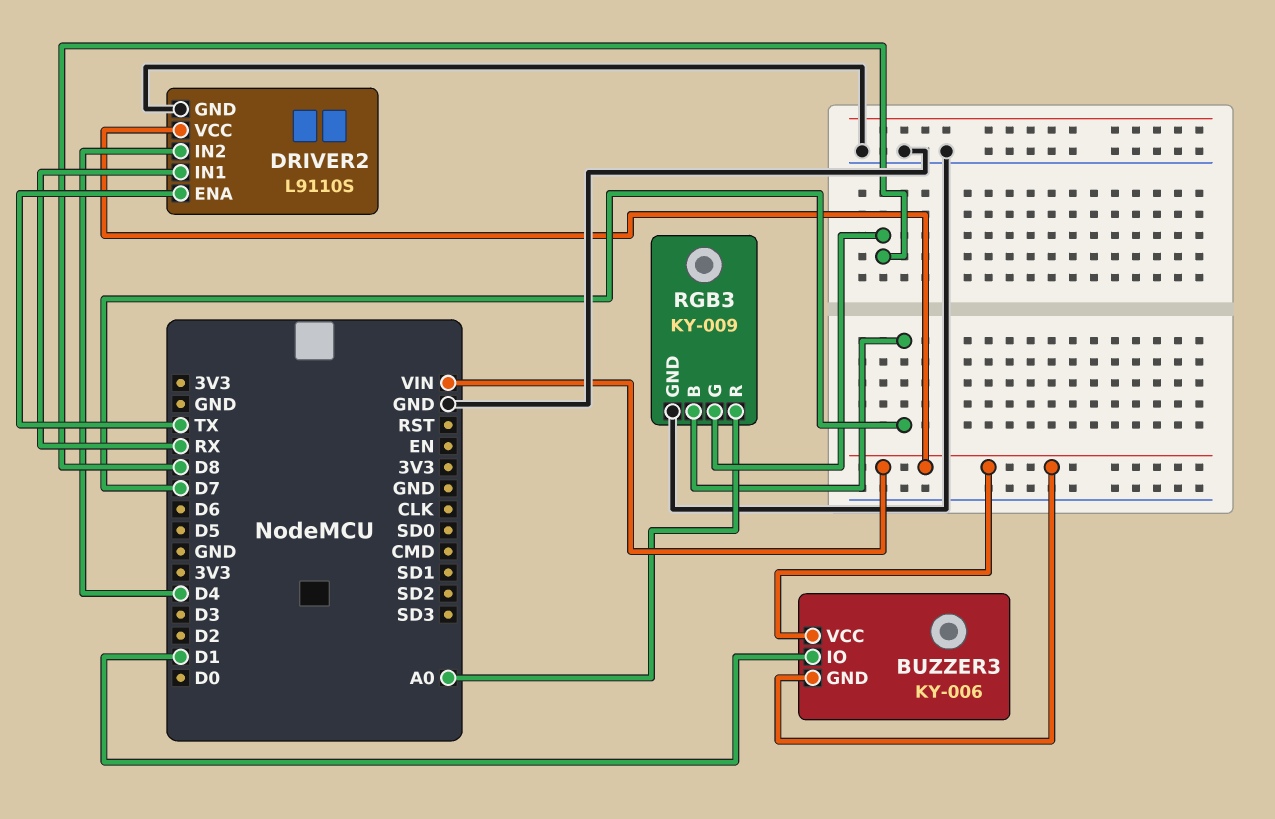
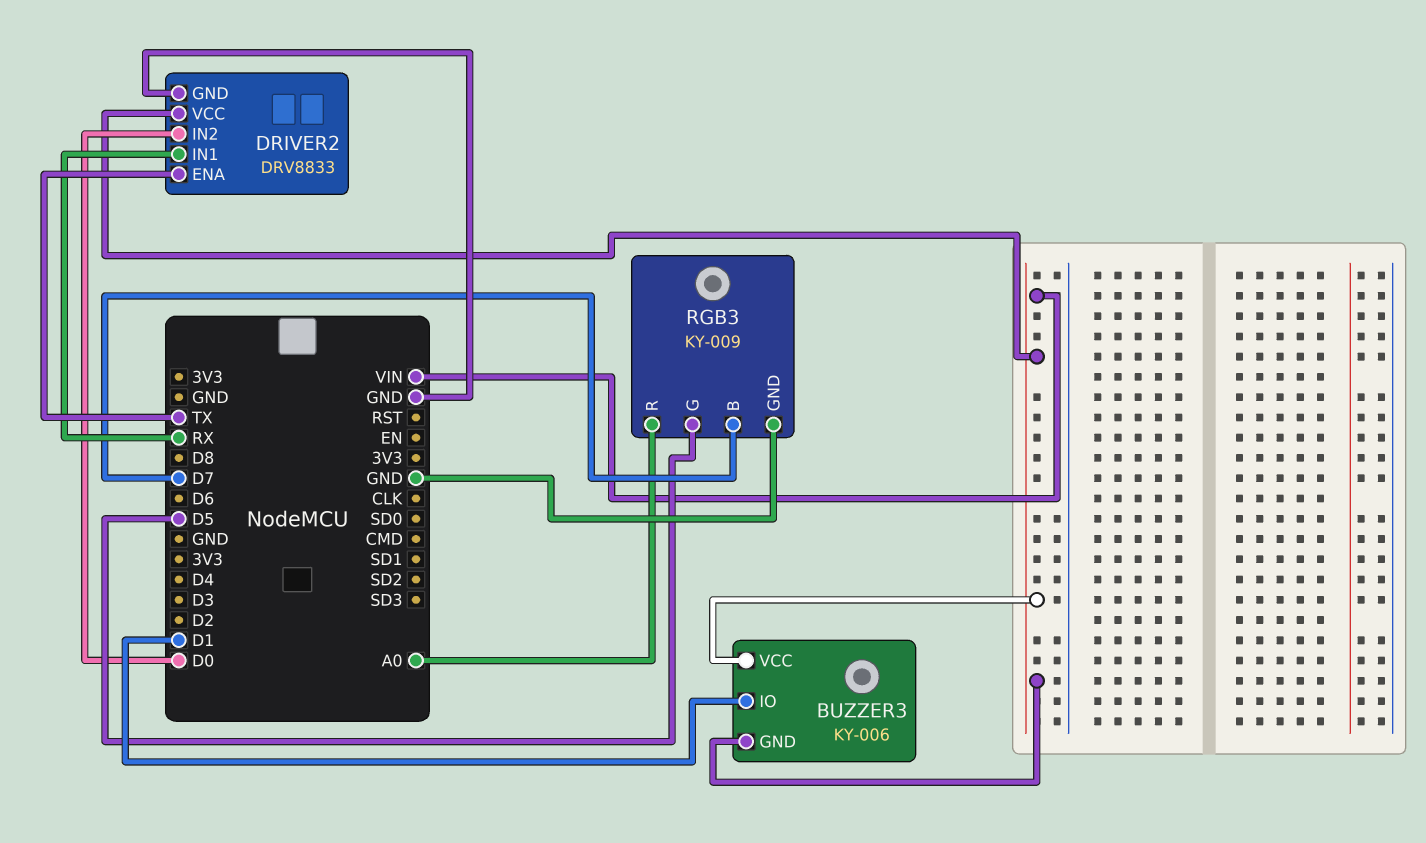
DRIVER2: L9110S -> DRV8833
DRIVER2 pin IN2: D4 -> D0
RGB3 pin G: D8 -> D5

